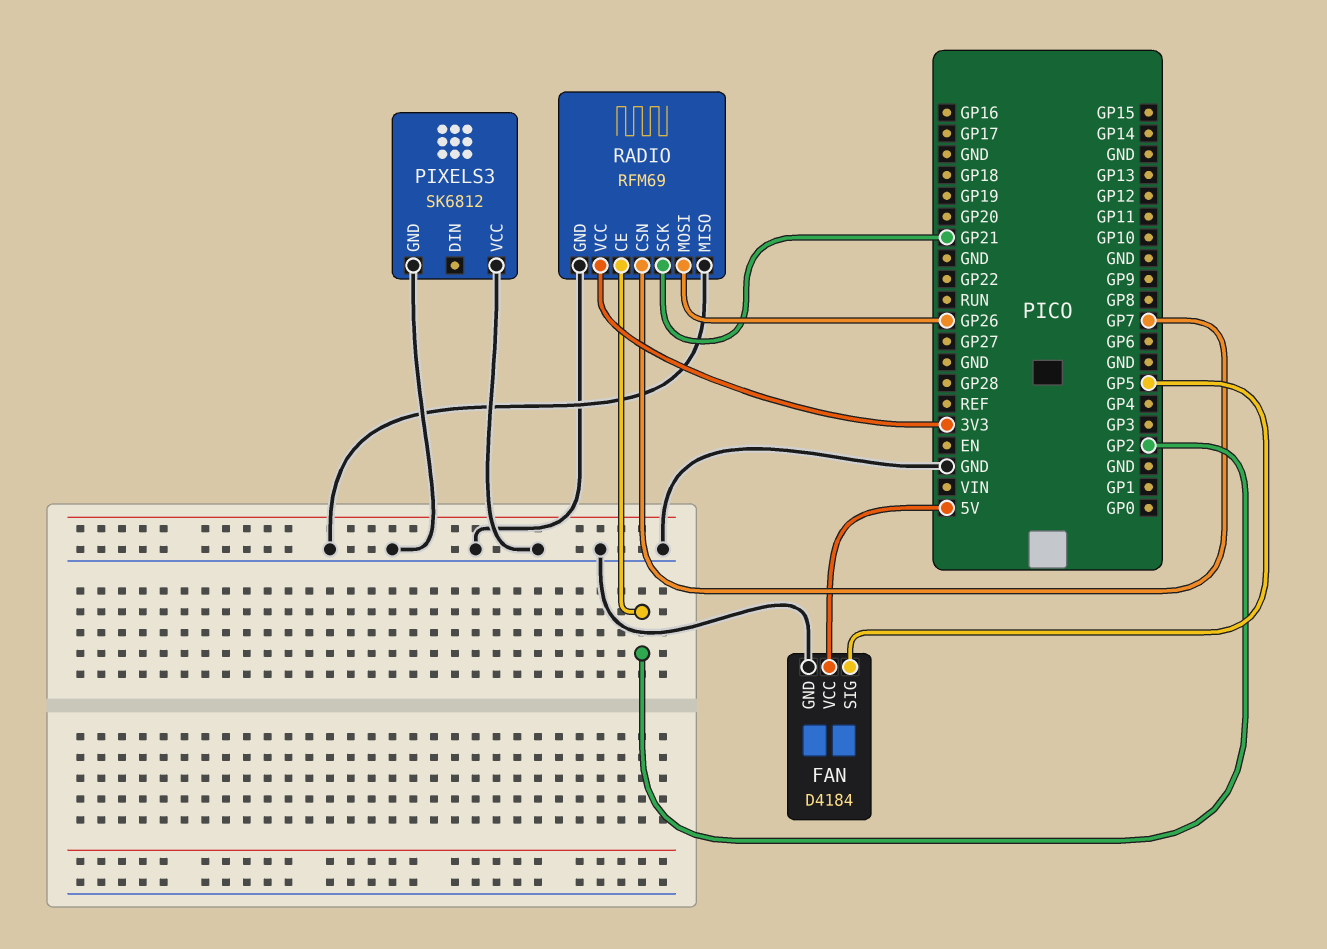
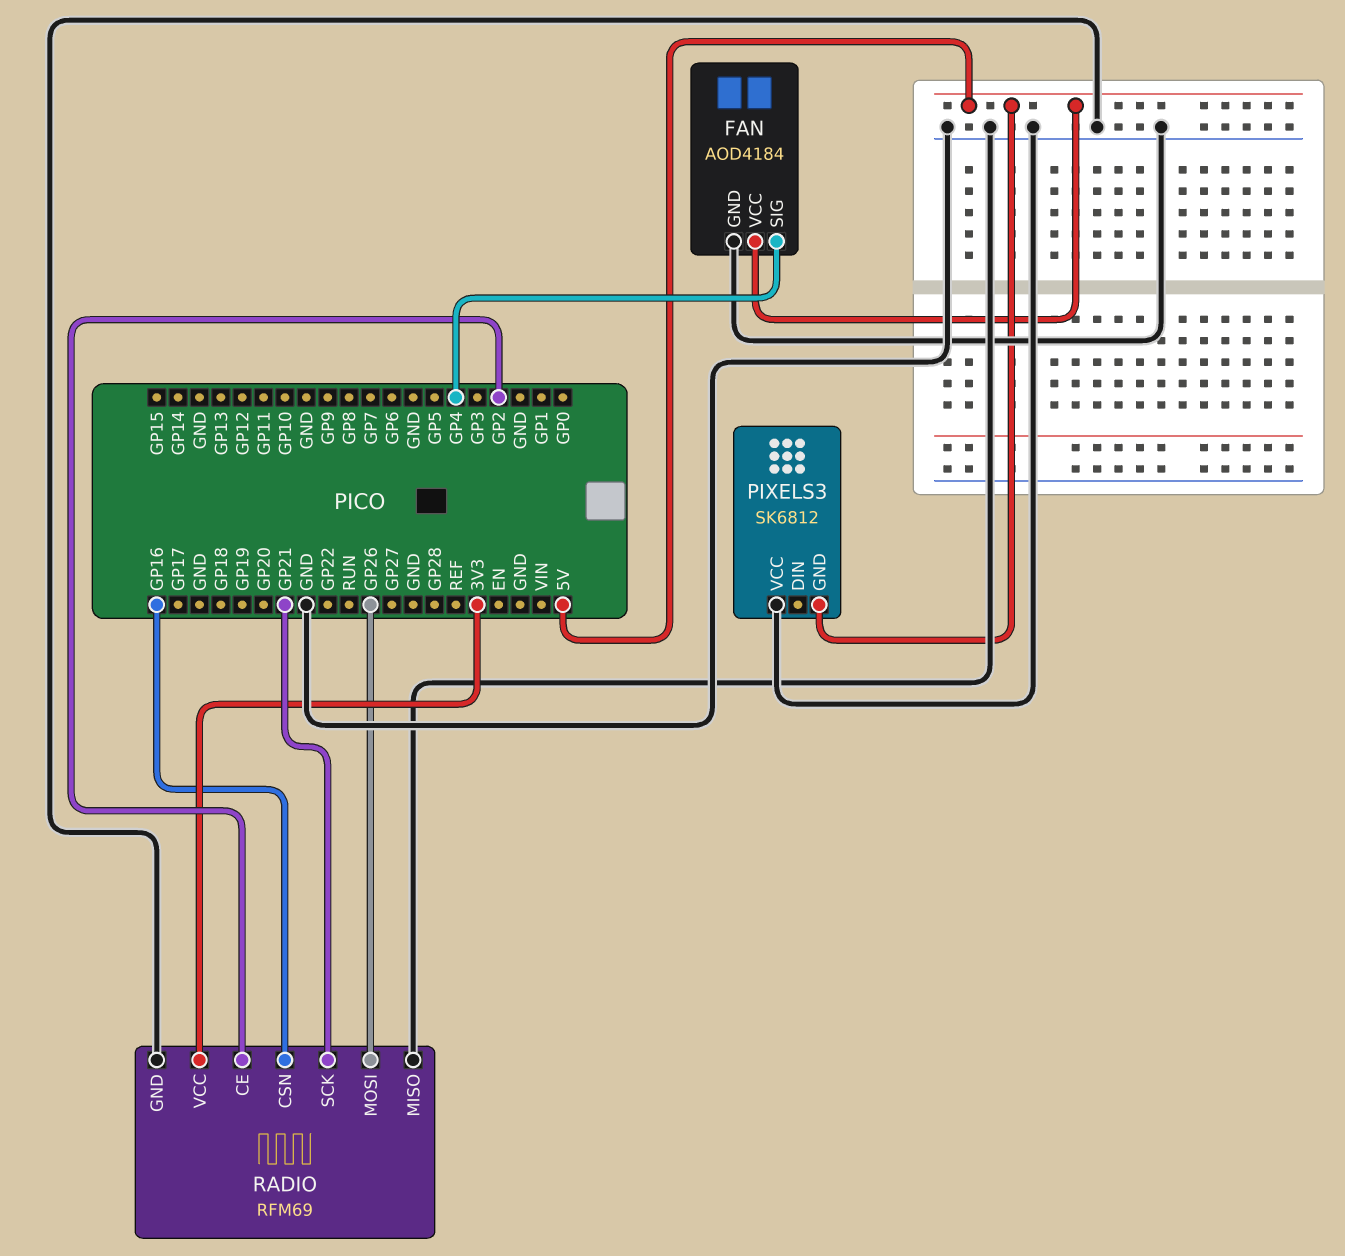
FAN: D4184 -> AOD4184
FAN pin SIG: GP5 -> GP4
PIXELS3 pin GND: GND -> 5V
RADIO pin CSN: GP7 -> GP16

